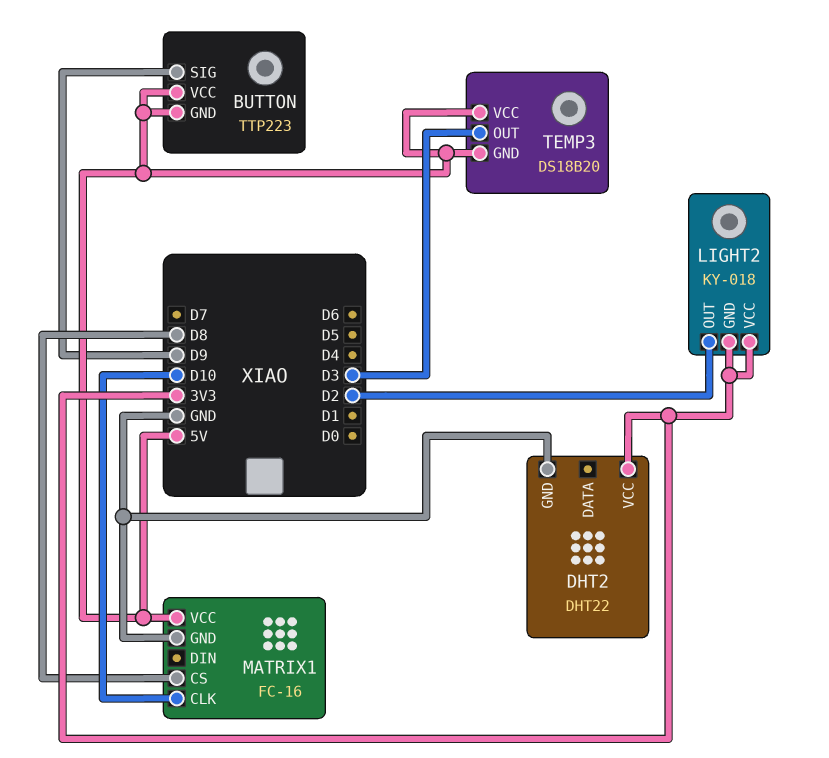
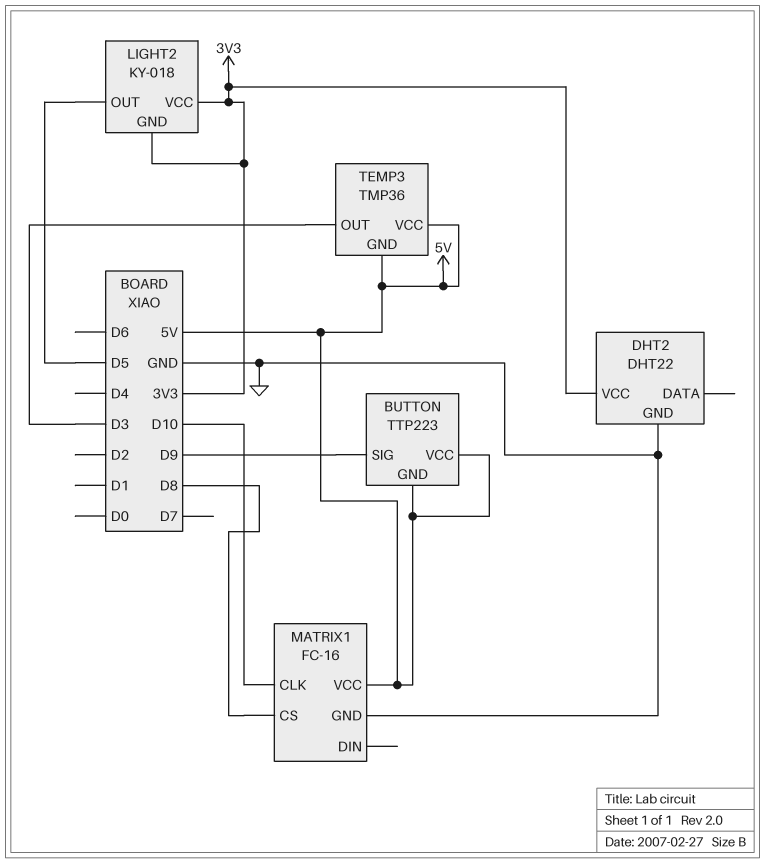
LIGHT2 pin OUT: D2 -> D5
TEMP3: DS18B20 -> TMP36

